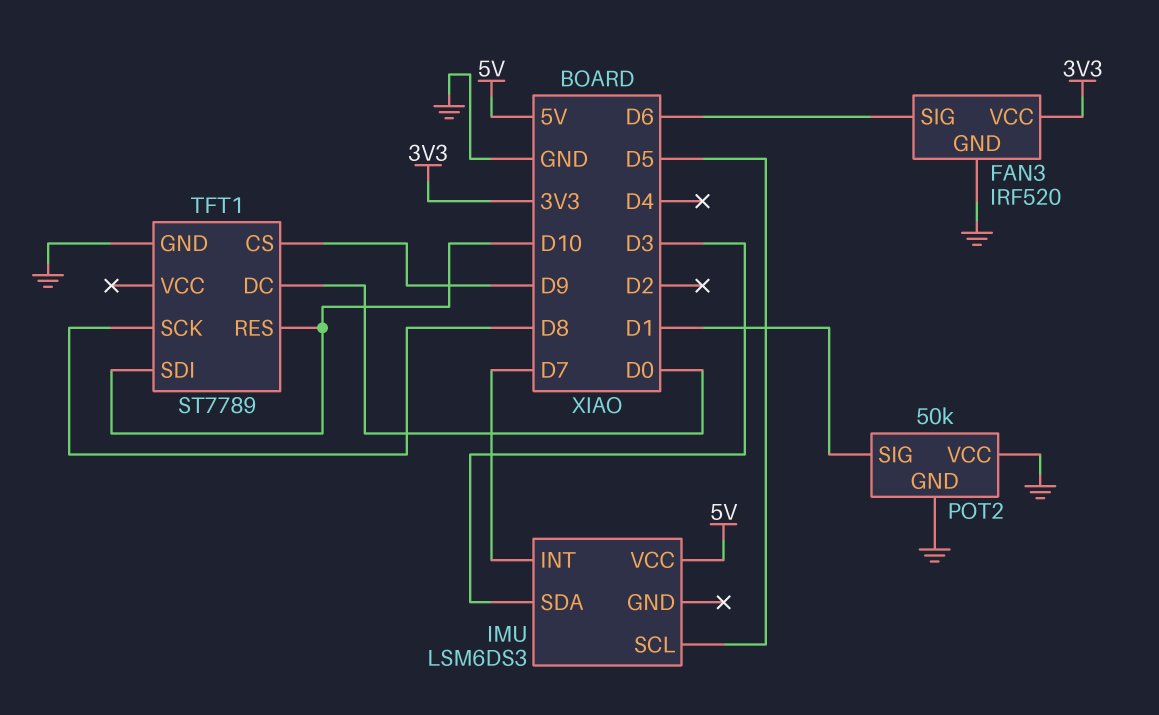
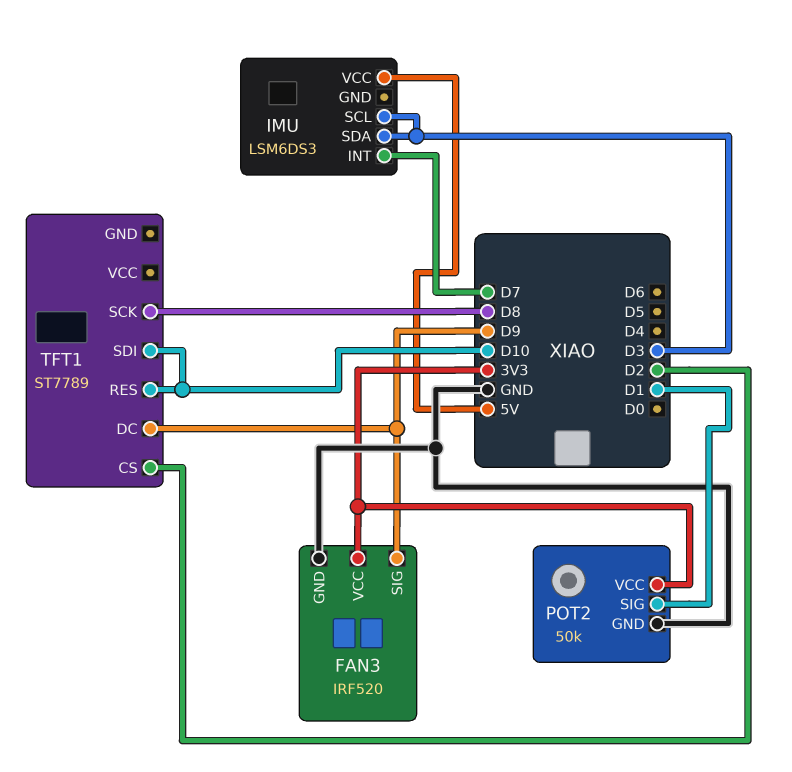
FAN3 pin SIG: D6 -> D9
IMU pin SCL: D5 -> D3
POT2 pin VCC: GND -> 3V3
TFT1 pin CS: D9 -> D2
TFT1 pin DC: D0 -> D9
TFT1 pin GND: GND -> none

